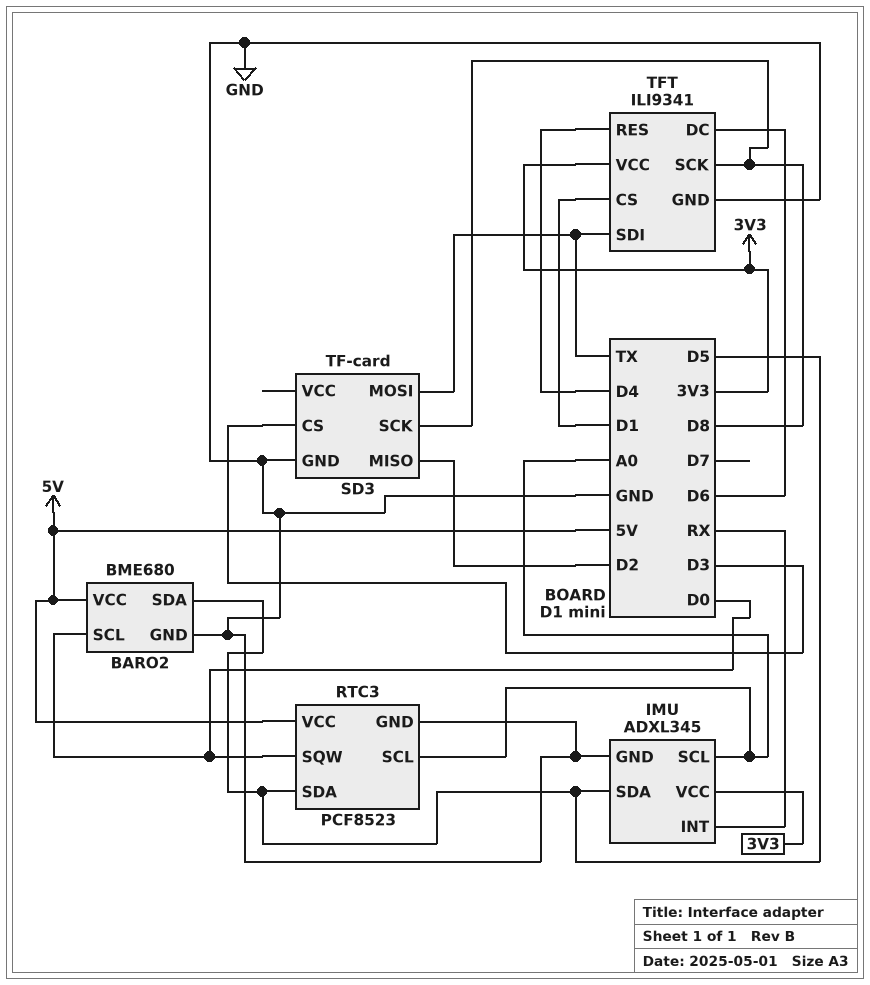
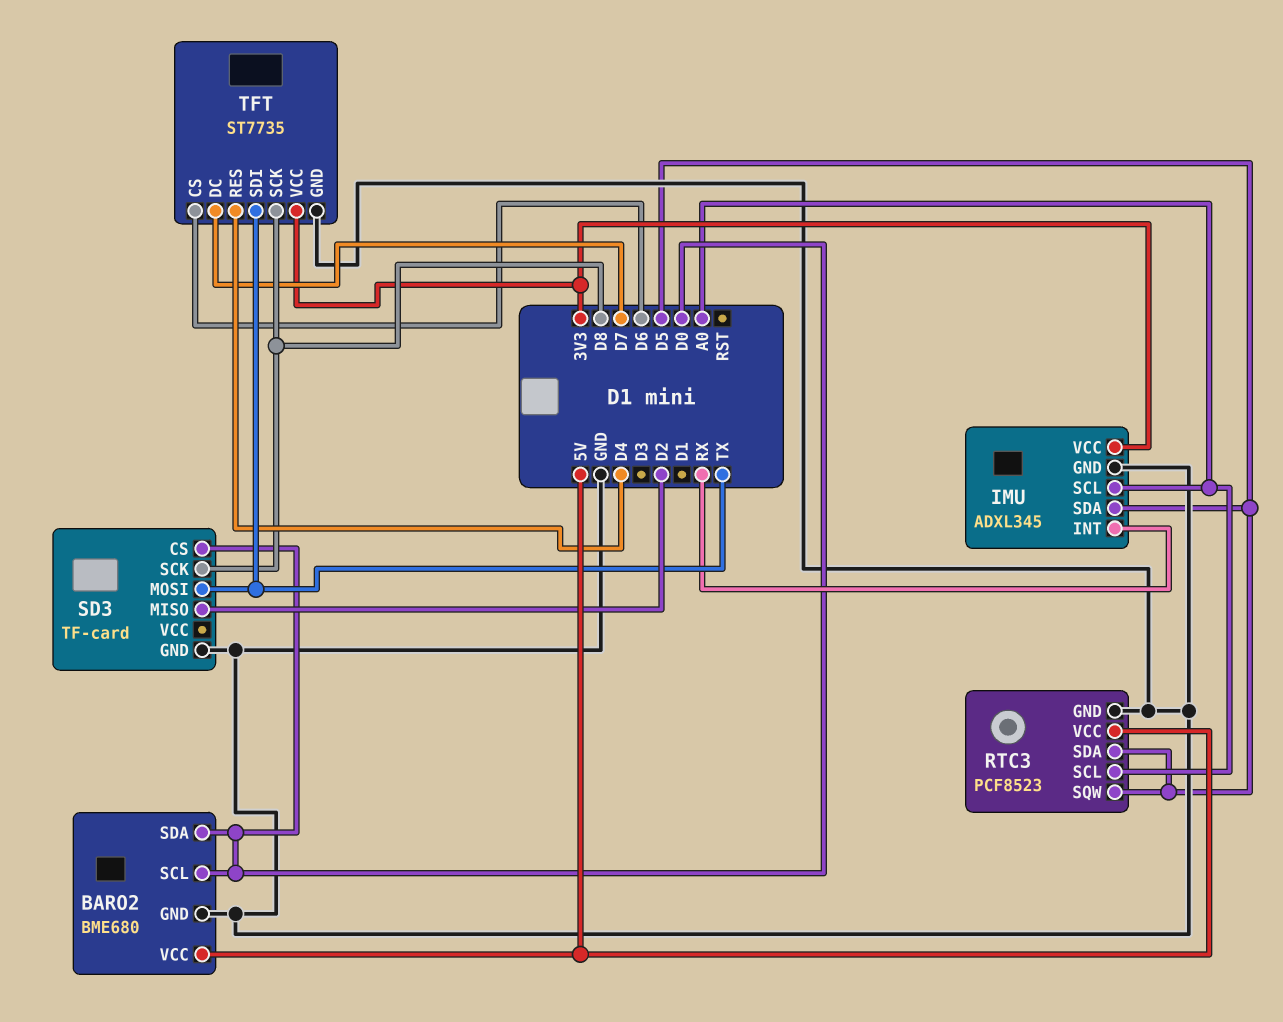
BARO2 pin SDA: D5 -> D0
RTC3 pin SQW: D0 -> D5
SD3 pin CS: D3 -> D0
TFT: ILI9341 -> ST7735
TFT pin CS: D1 -> D6
TFT pin DC: D6 -> D7

